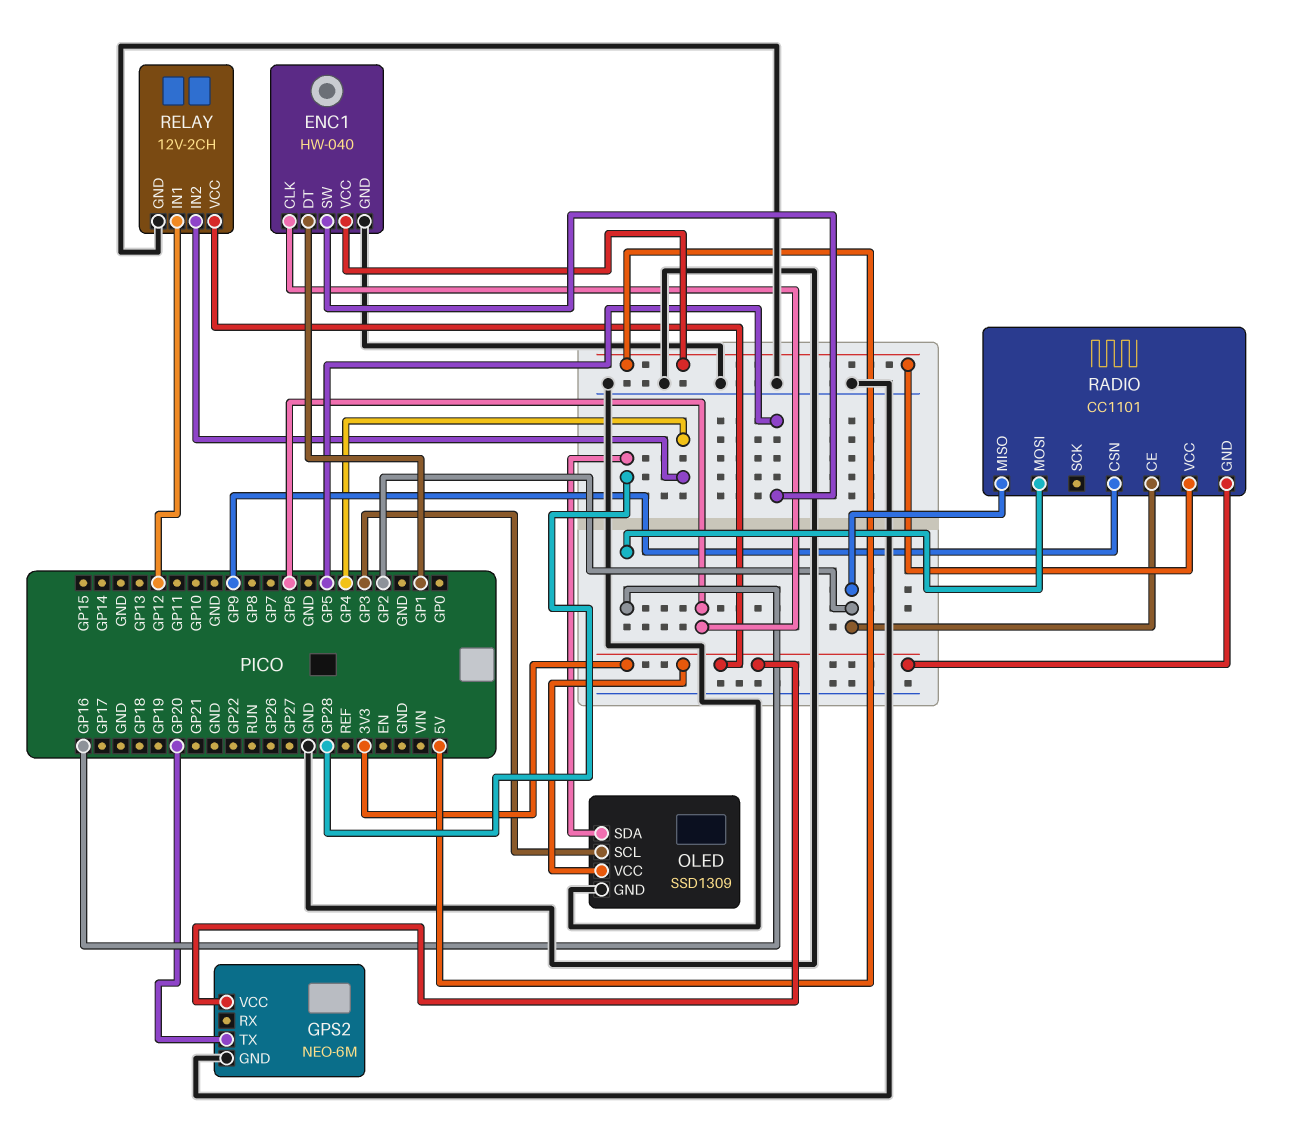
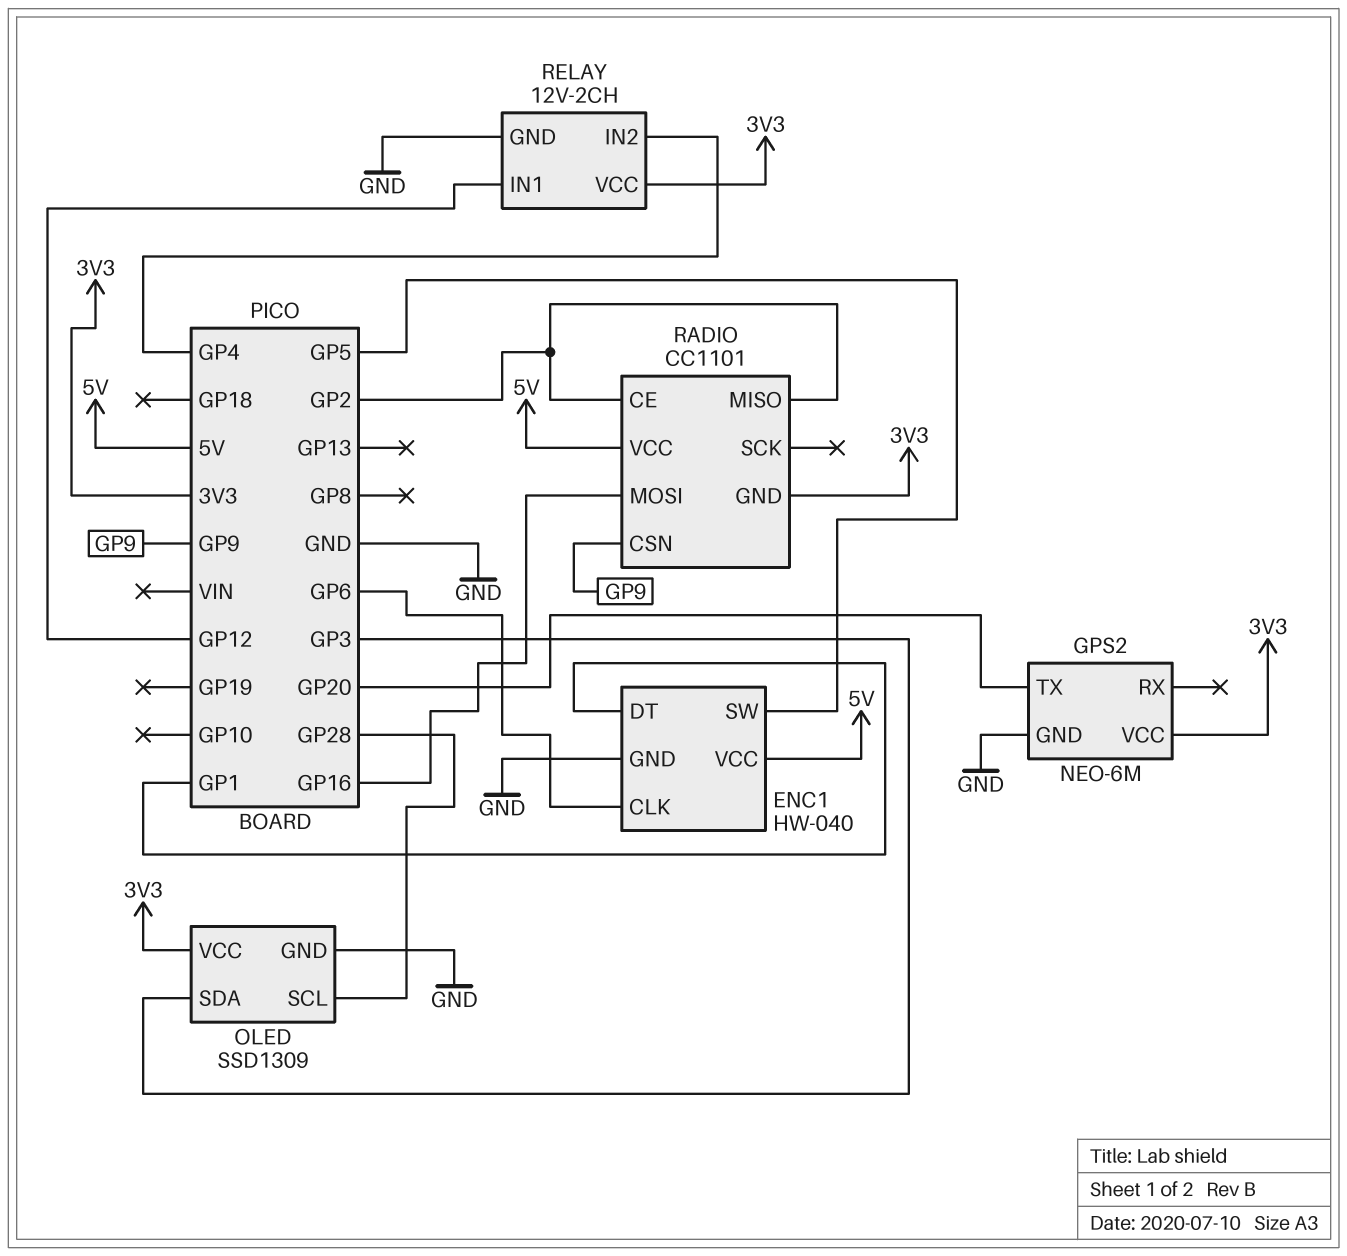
OLED pin SCL: GP3 -> GP28
OLED pin SDA: GP28 -> GP3

